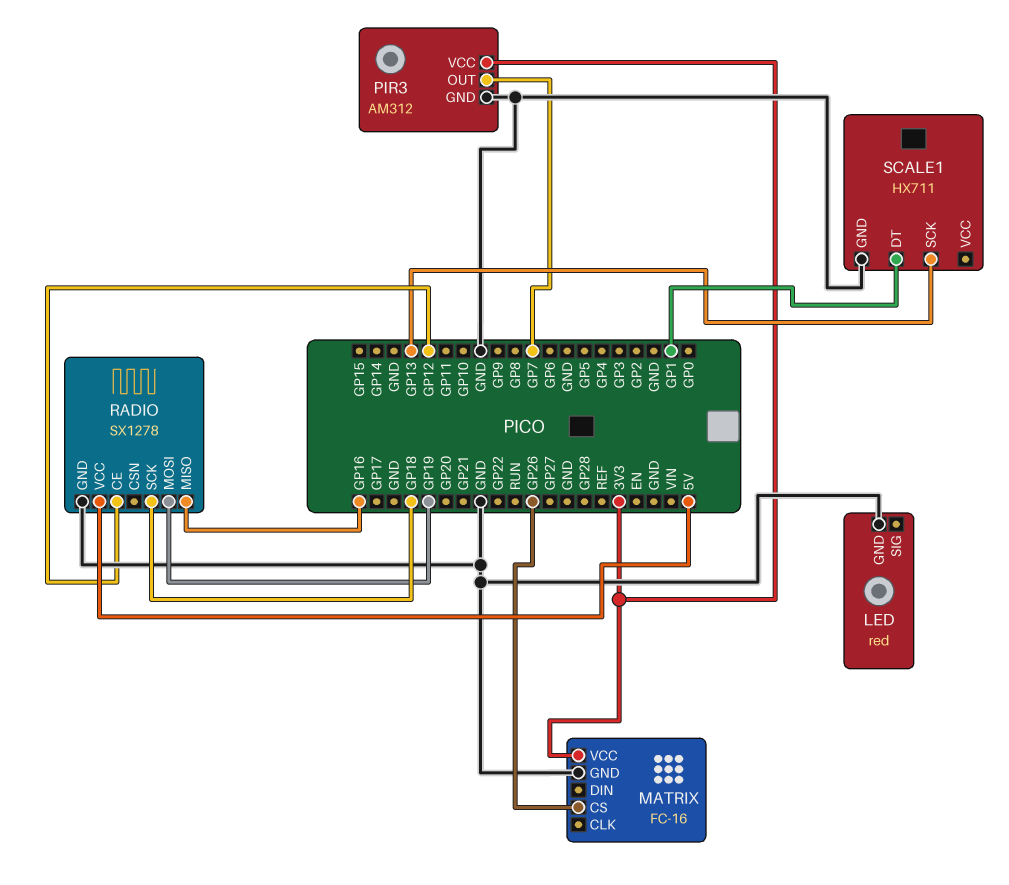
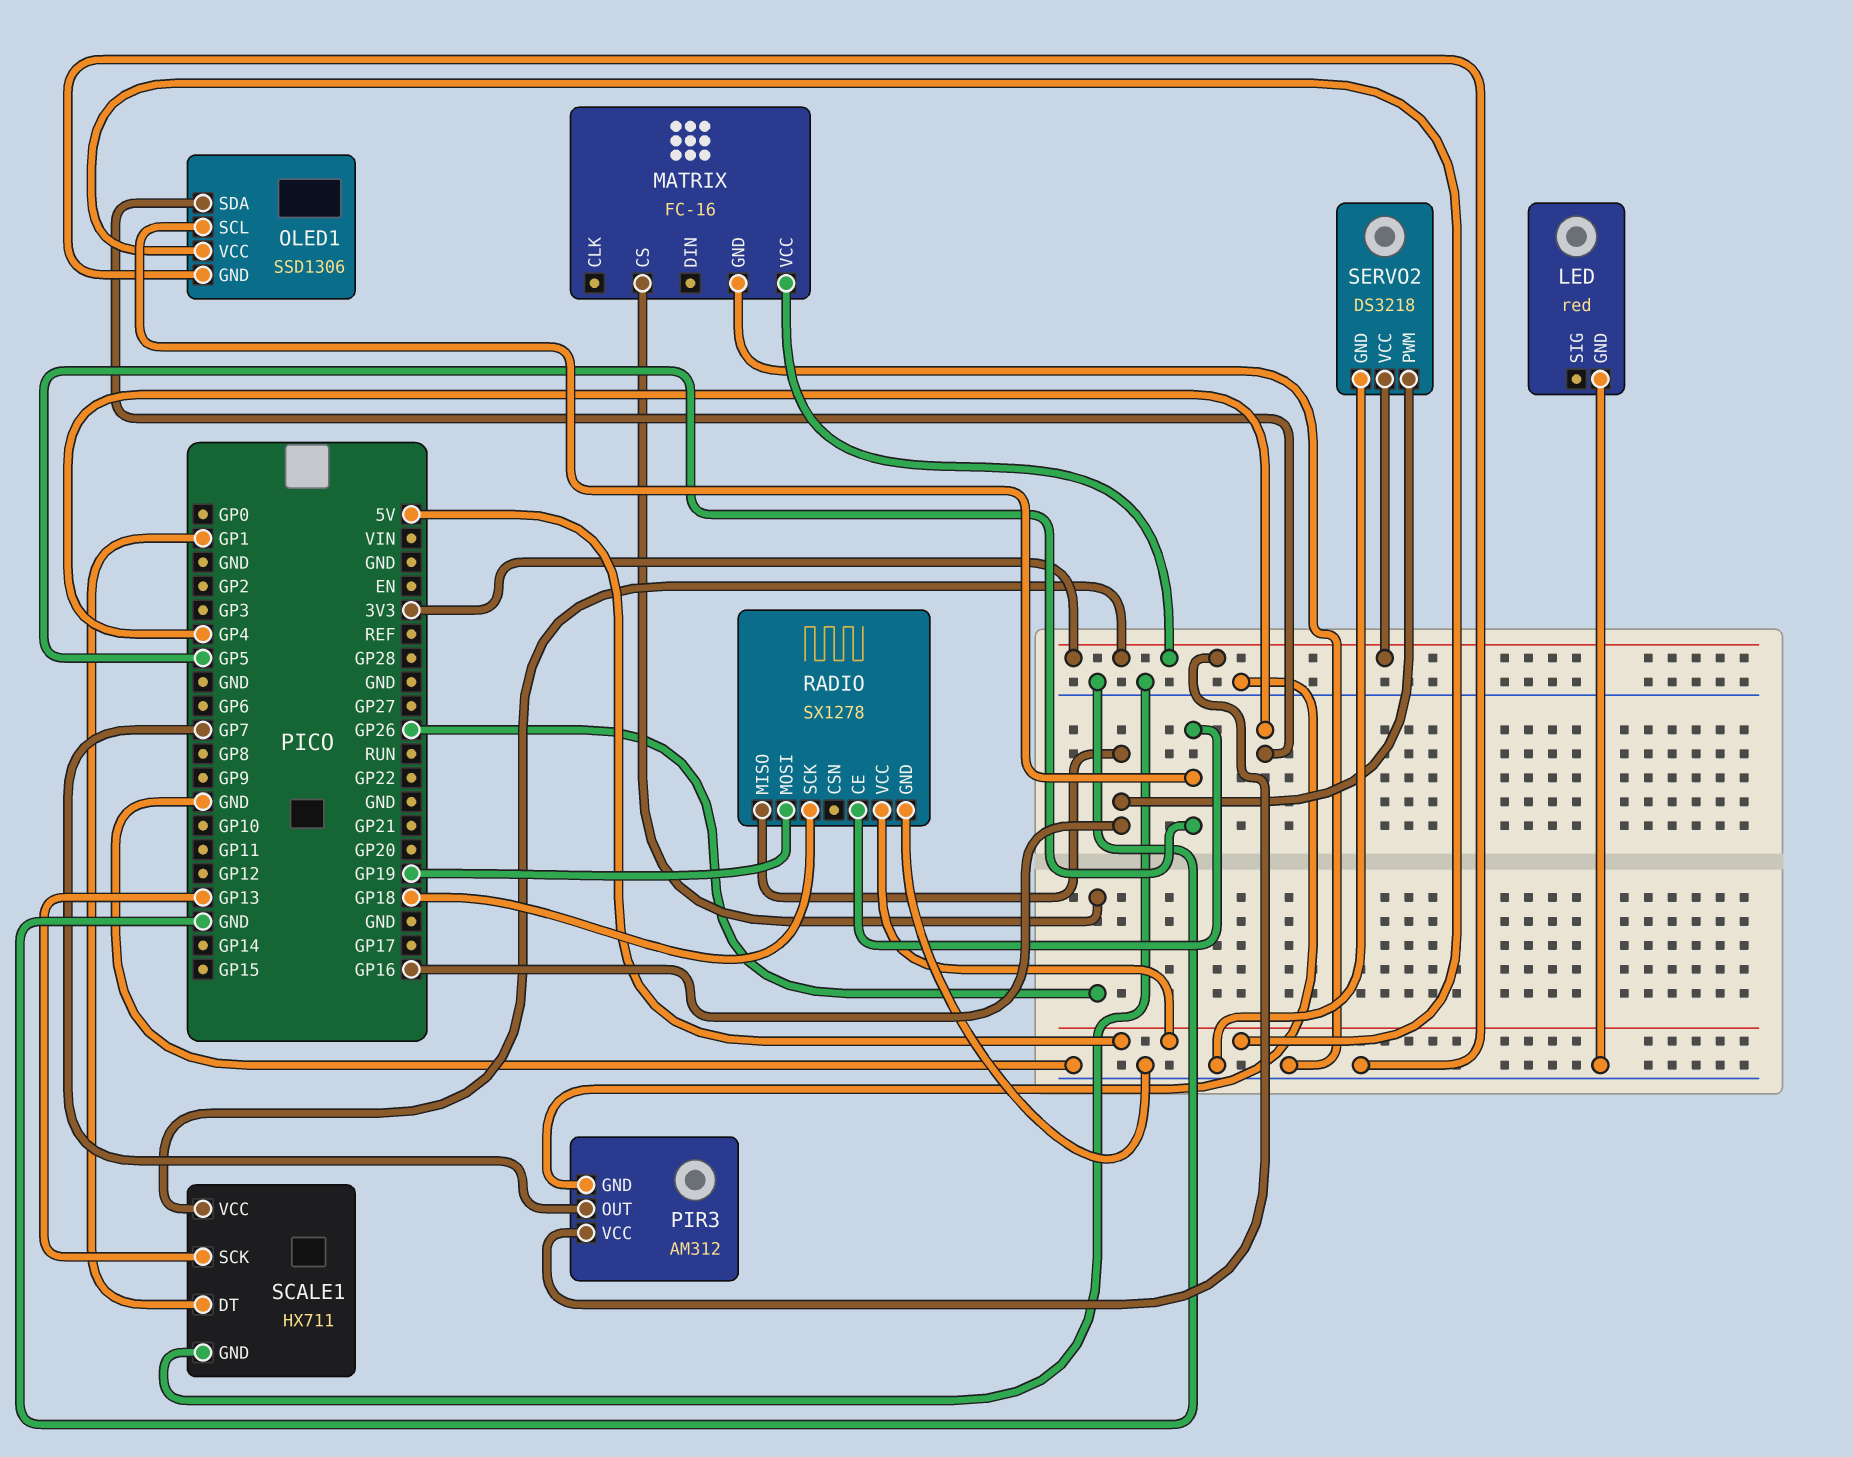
OLED1: none -> SSD1306
OLED1 pin GND: none -> GND
OLED1 pin SCL: none -> GP5
OLED1 pin SDA: none -> GP4
OLED1 pin VCC: none -> 5V
RADIO pin CE: GP12 -> GP5
SCALE1 pin VCC: none -> 3V3
SERVO2: none -> DS3218
SERVO2 pin GND: none -> GND
SERVO2 pin PWM: none -> GP16
SERVO2 pin VCC: none -> 3V3

